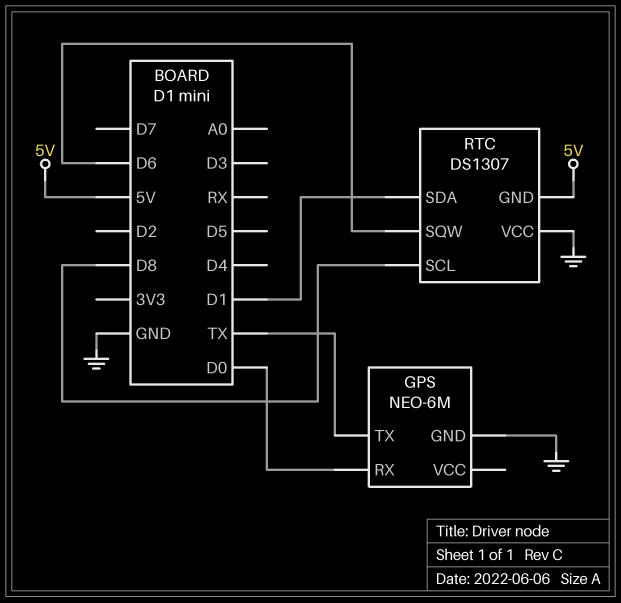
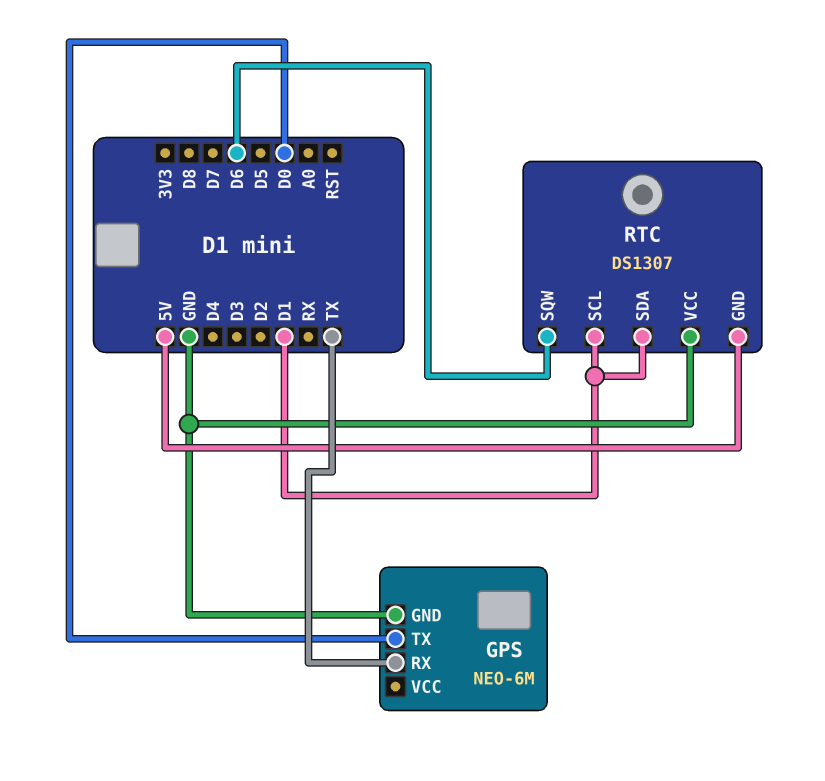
GPS pin RX: D0 -> TX
GPS pin TX: TX -> D0
RTC pin SCL: D8 -> D1

